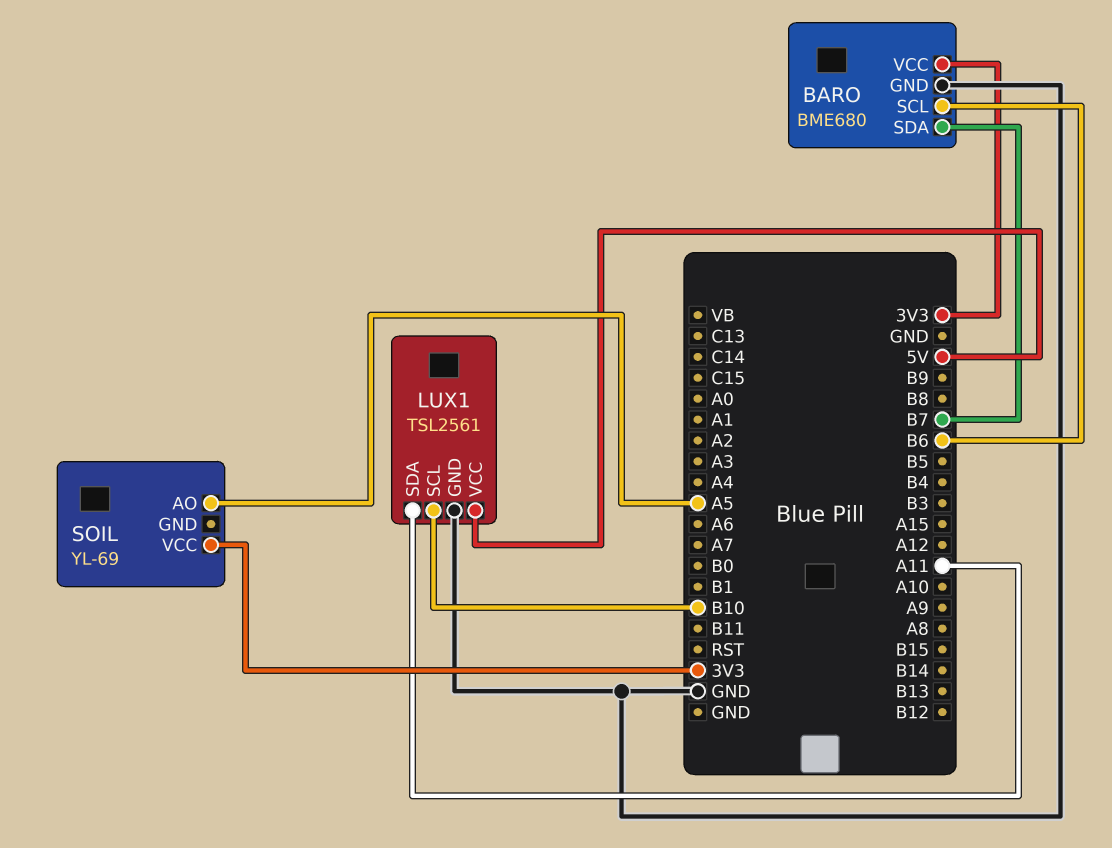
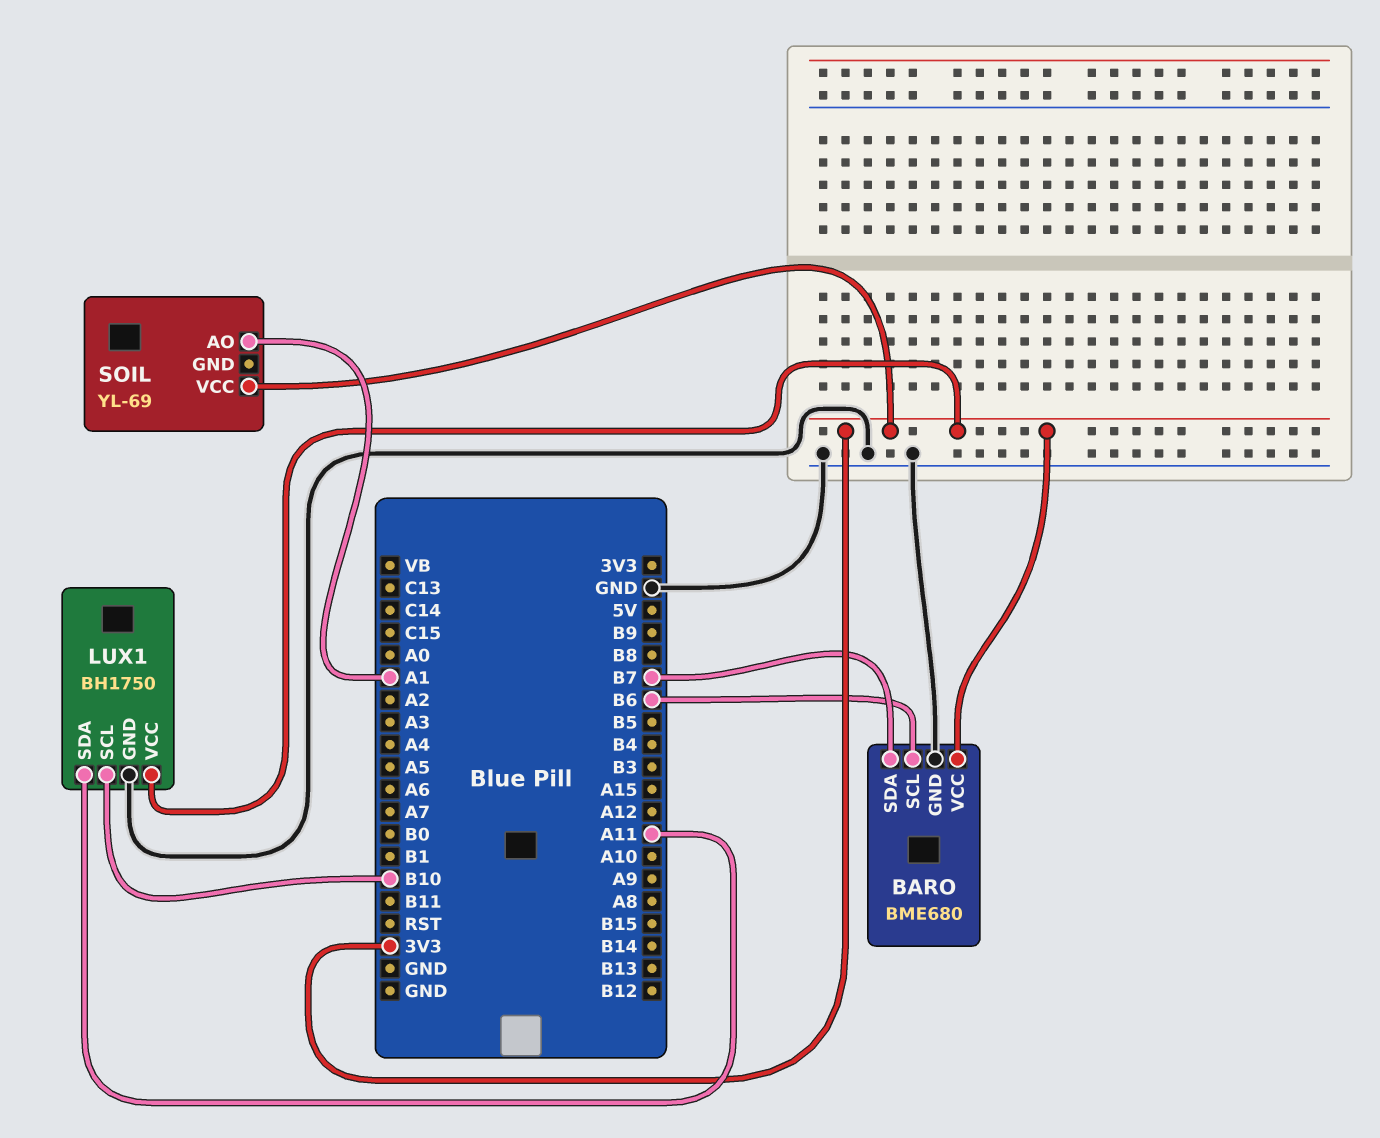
LUX1: TSL2561 -> BH1750
LUX1 pin VCC: 5V -> 3V3
SOIL pin AO: A5 -> A1

